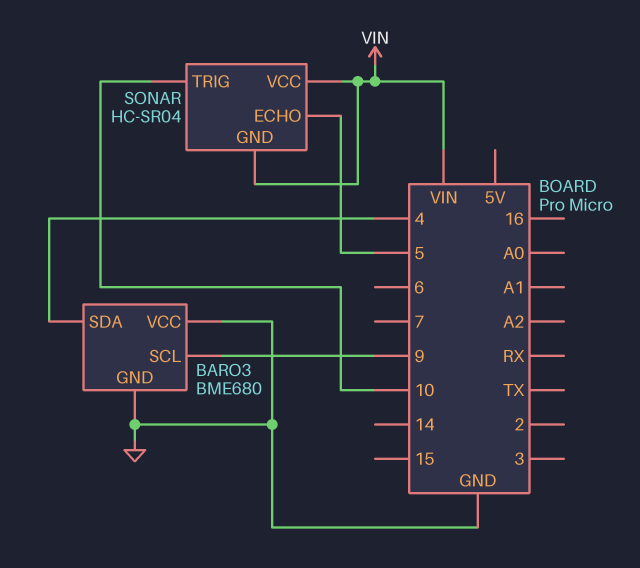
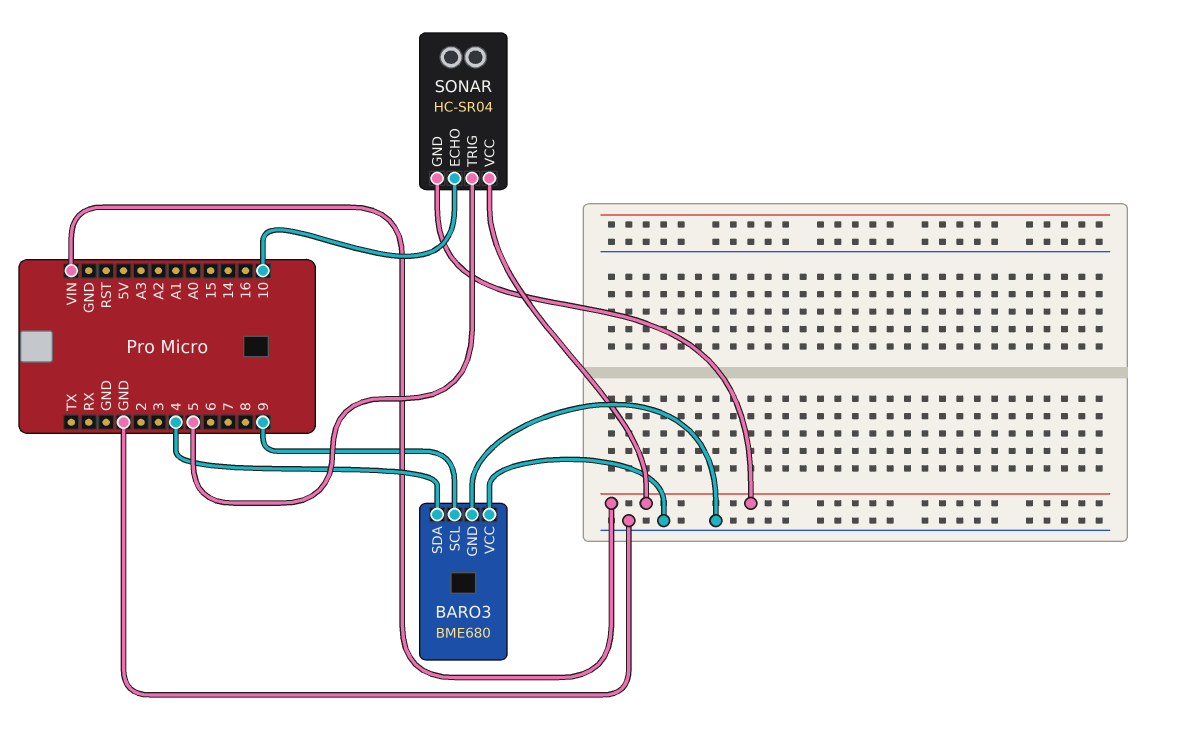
SONAR pin ECHO: 5 -> 10
SONAR pin TRIG: 10 -> 5

